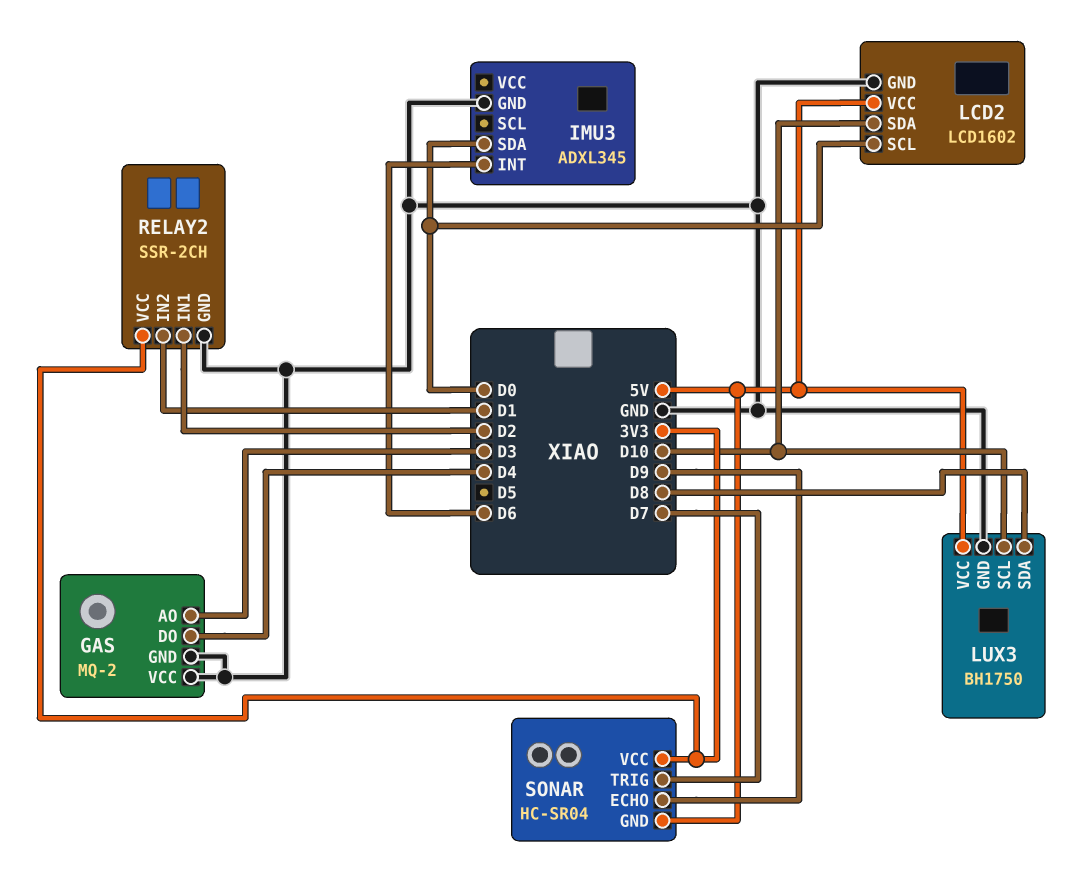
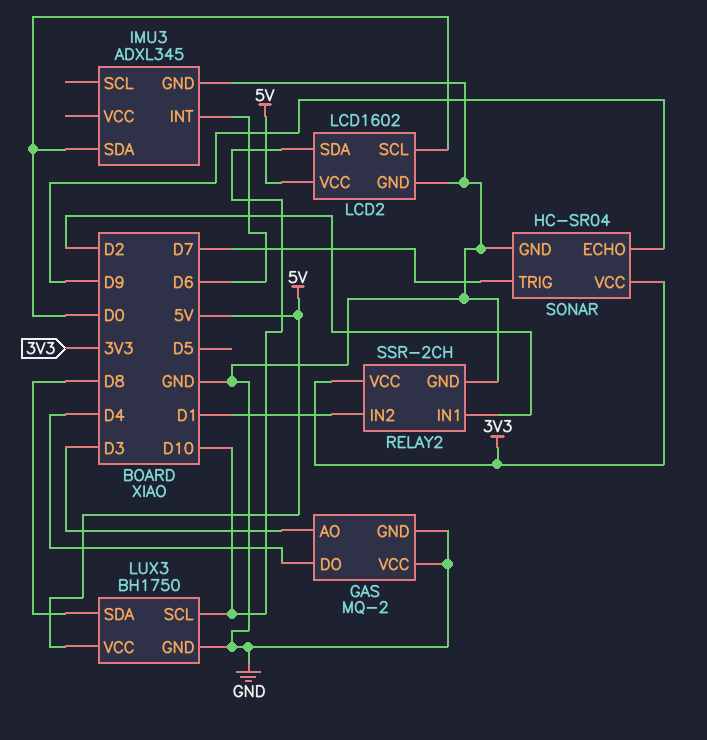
SONAR pin GND: 5V -> GND

